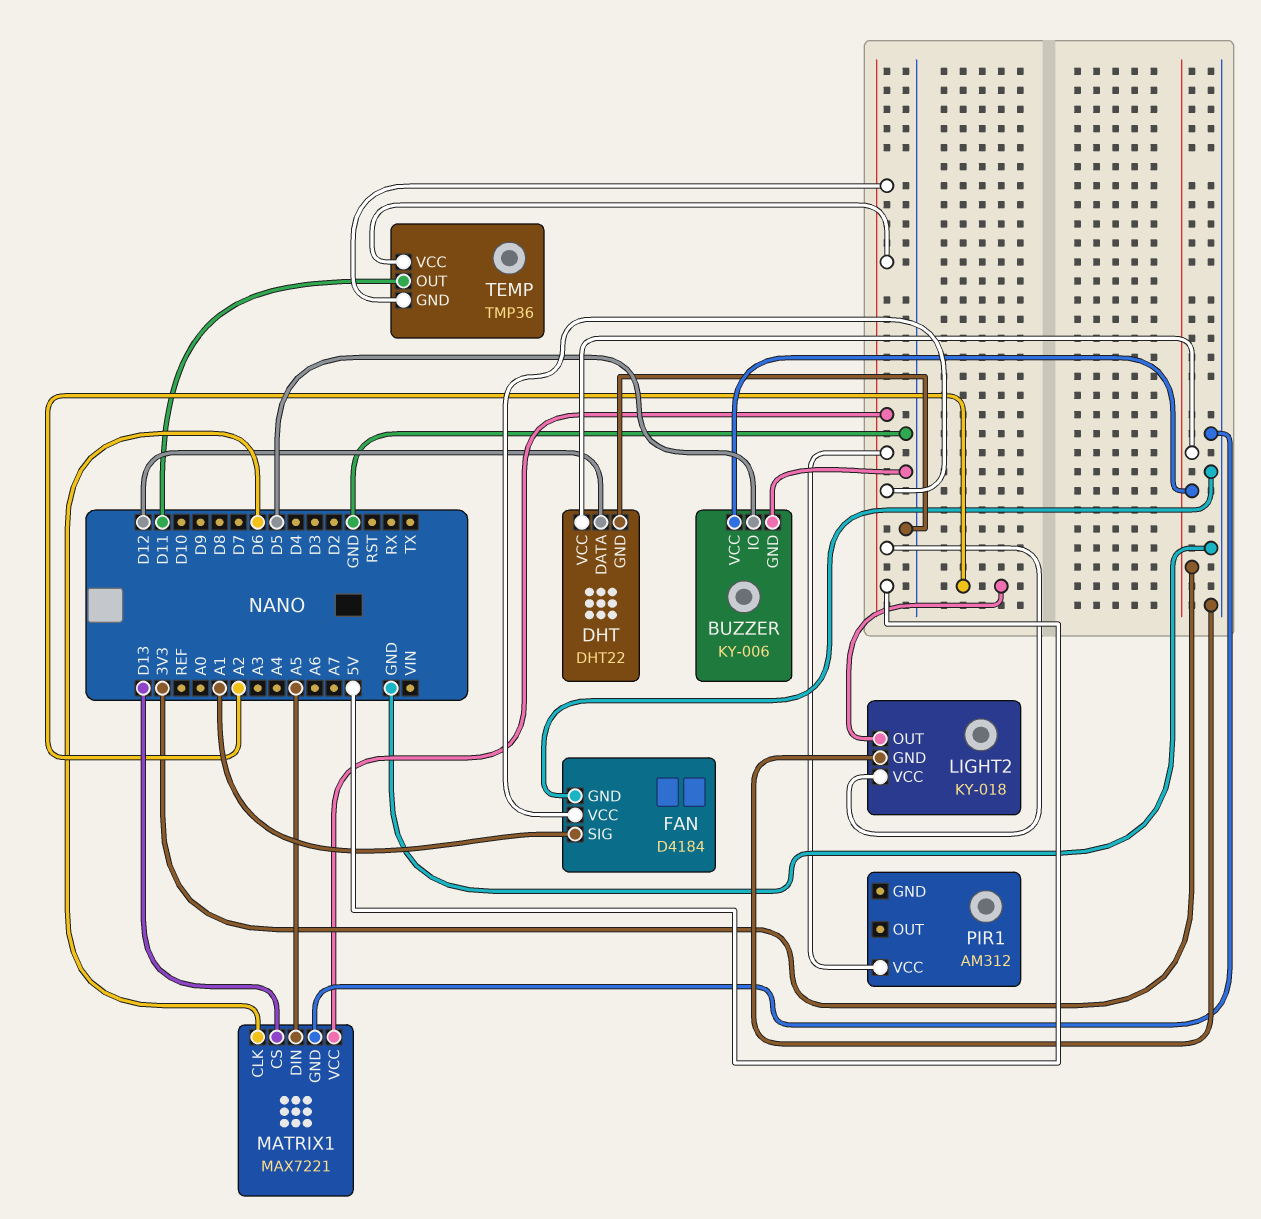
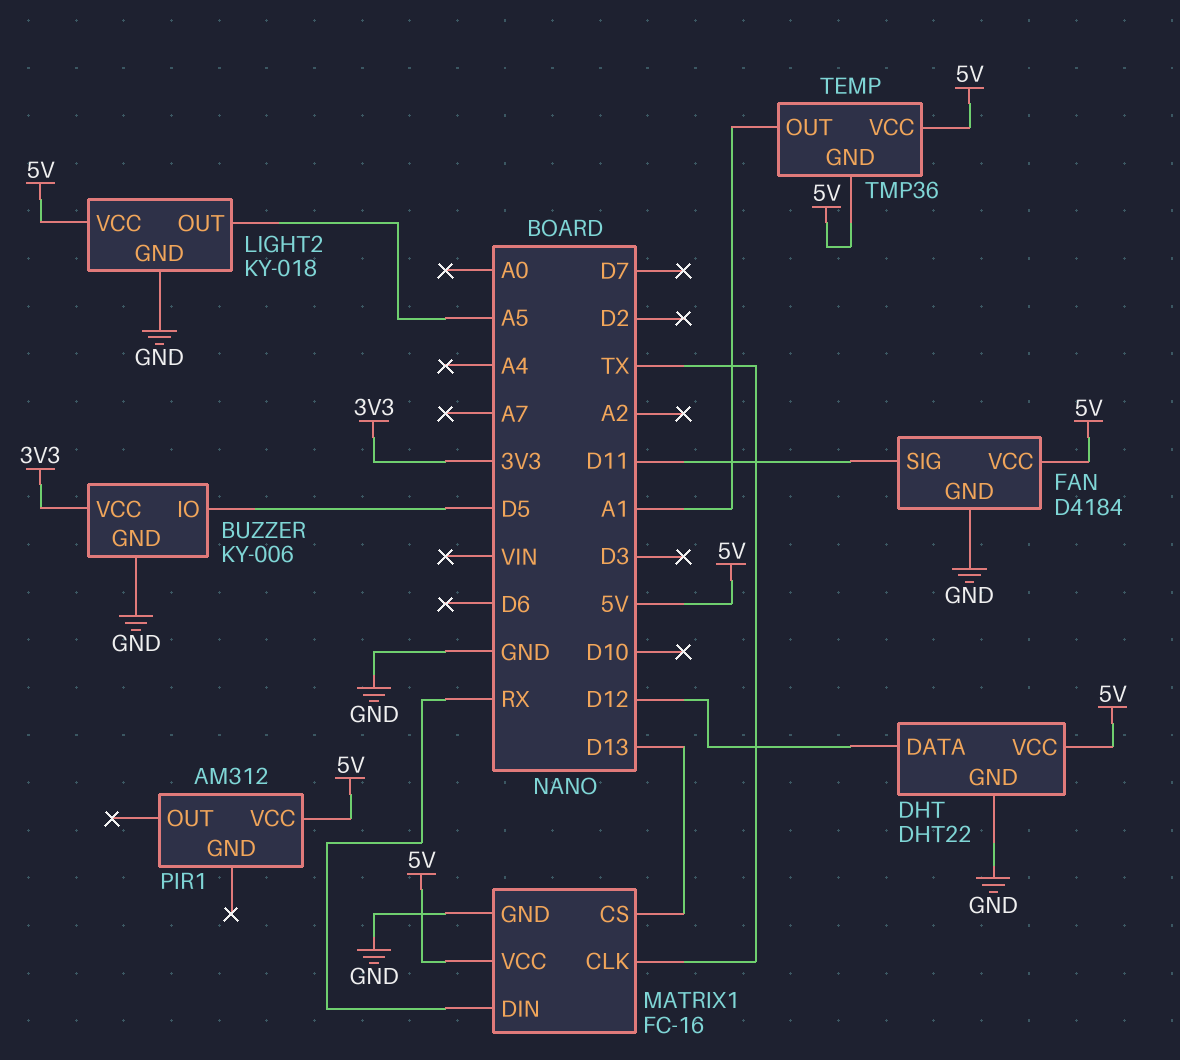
DHT pin VCC: 3V3 -> 5V
FAN pin SIG: A1 -> D11
LIGHT2 pin OUT: A2 -> A5
MATRIX1: MAX7221 -> FC-16
MATRIX1 pin CLK: D6 -> TX
MATRIX1 pin DIN: A5 -> RX
TEMP pin OUT: D11 -> A1

